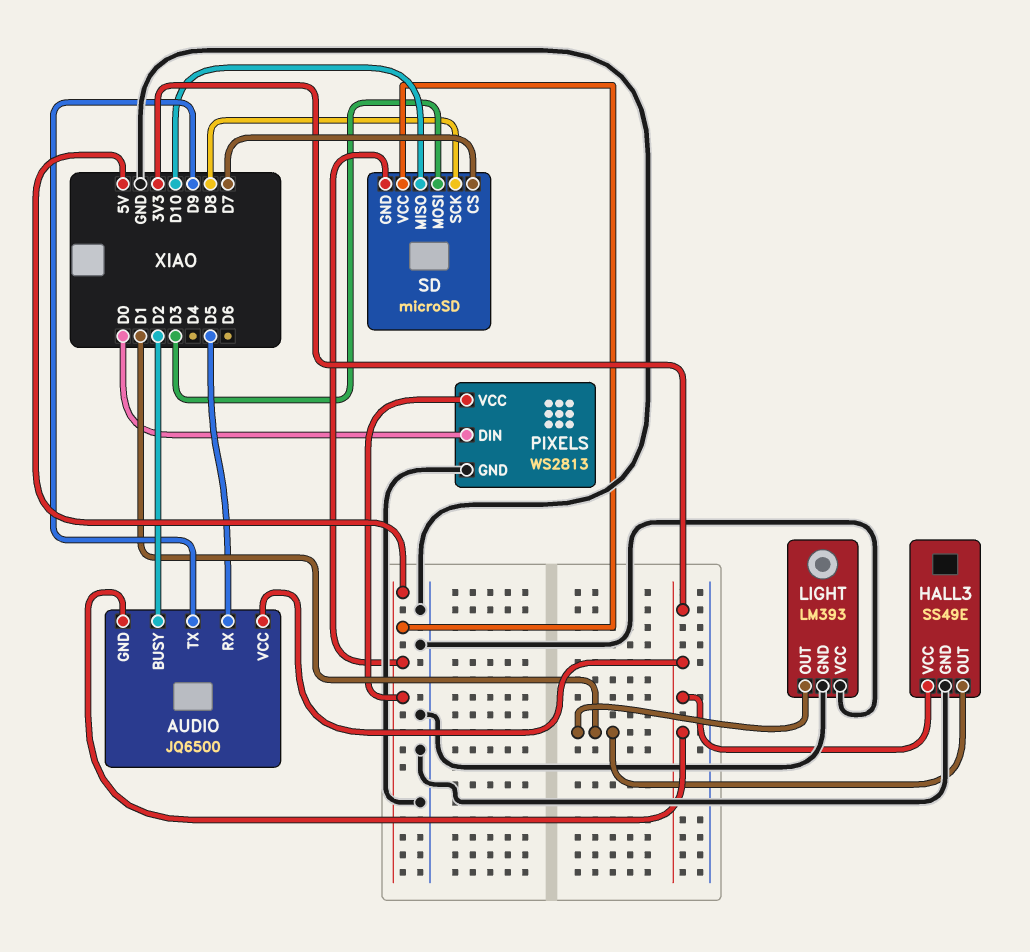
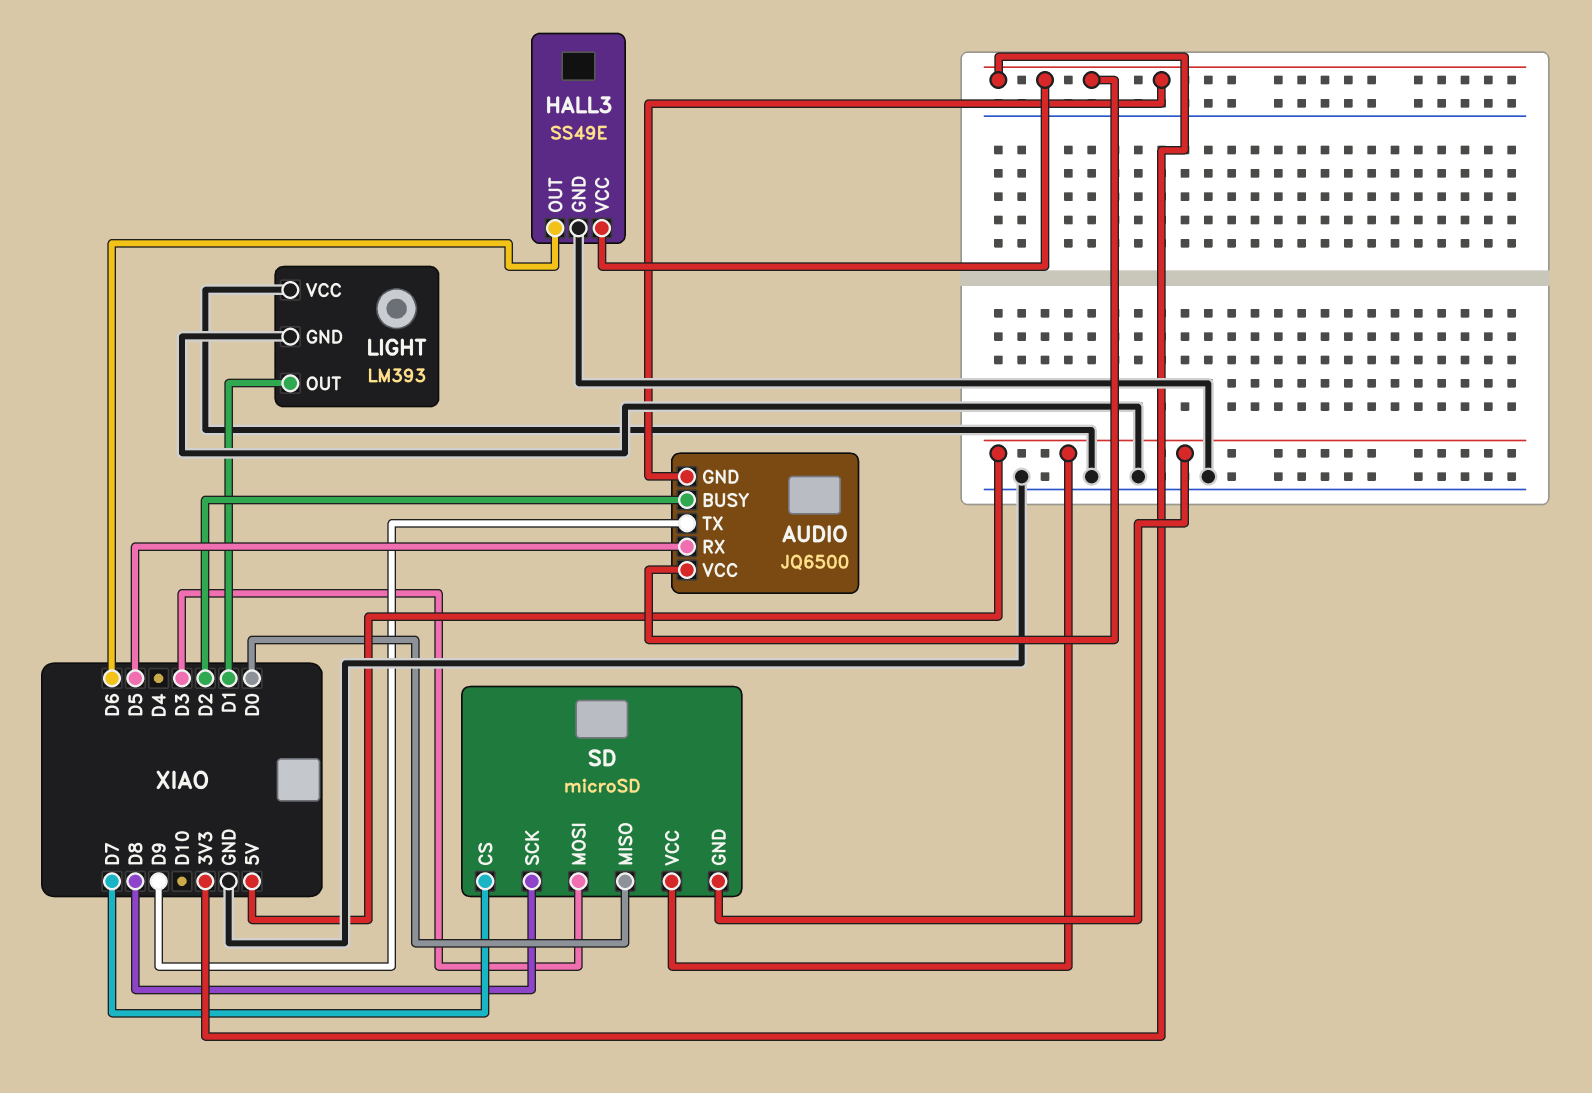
HALL3 pin OUT: D1 -> D6
PIXELS: WS2813 -> none
PIXELS pin DIN: D0 -> none
PIXELS pin GND: GND -> none
PIXELS pin VCC: 5V -> none
SD pin MISO: D10 -> D0

